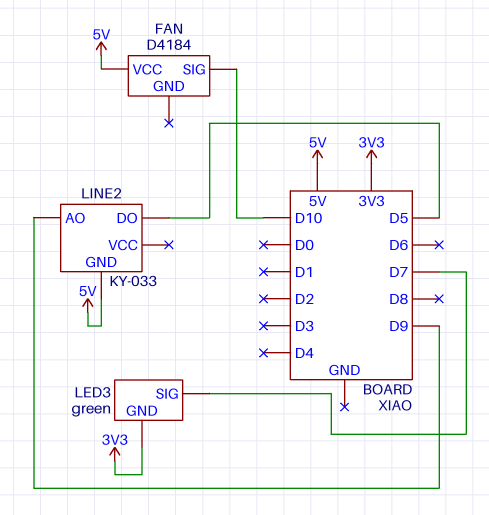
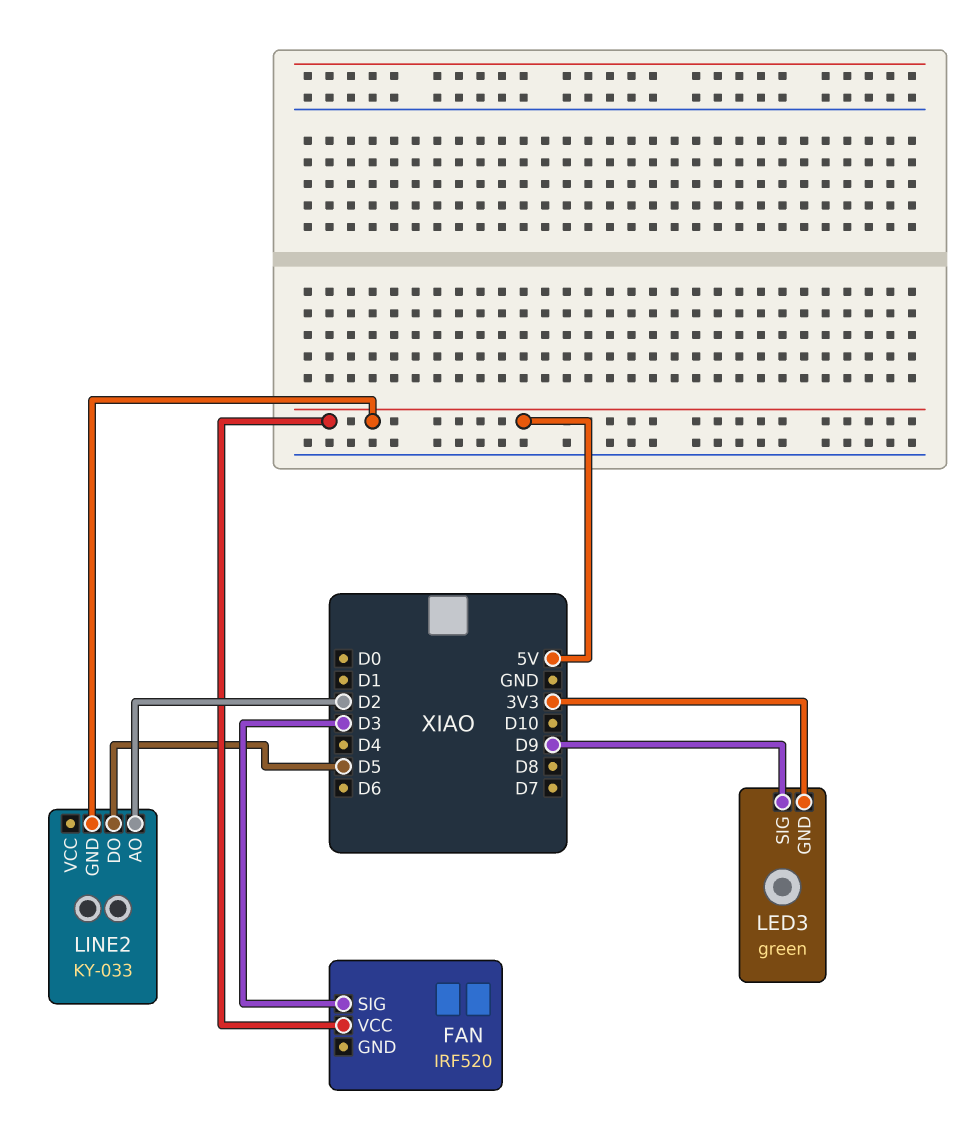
FAN: D4184 -> IRF520
FAN pin SIG: D10 -> D3
LED3 pin SIG: D7 -> D9
LINE2 pin AO: D9 -> D2

